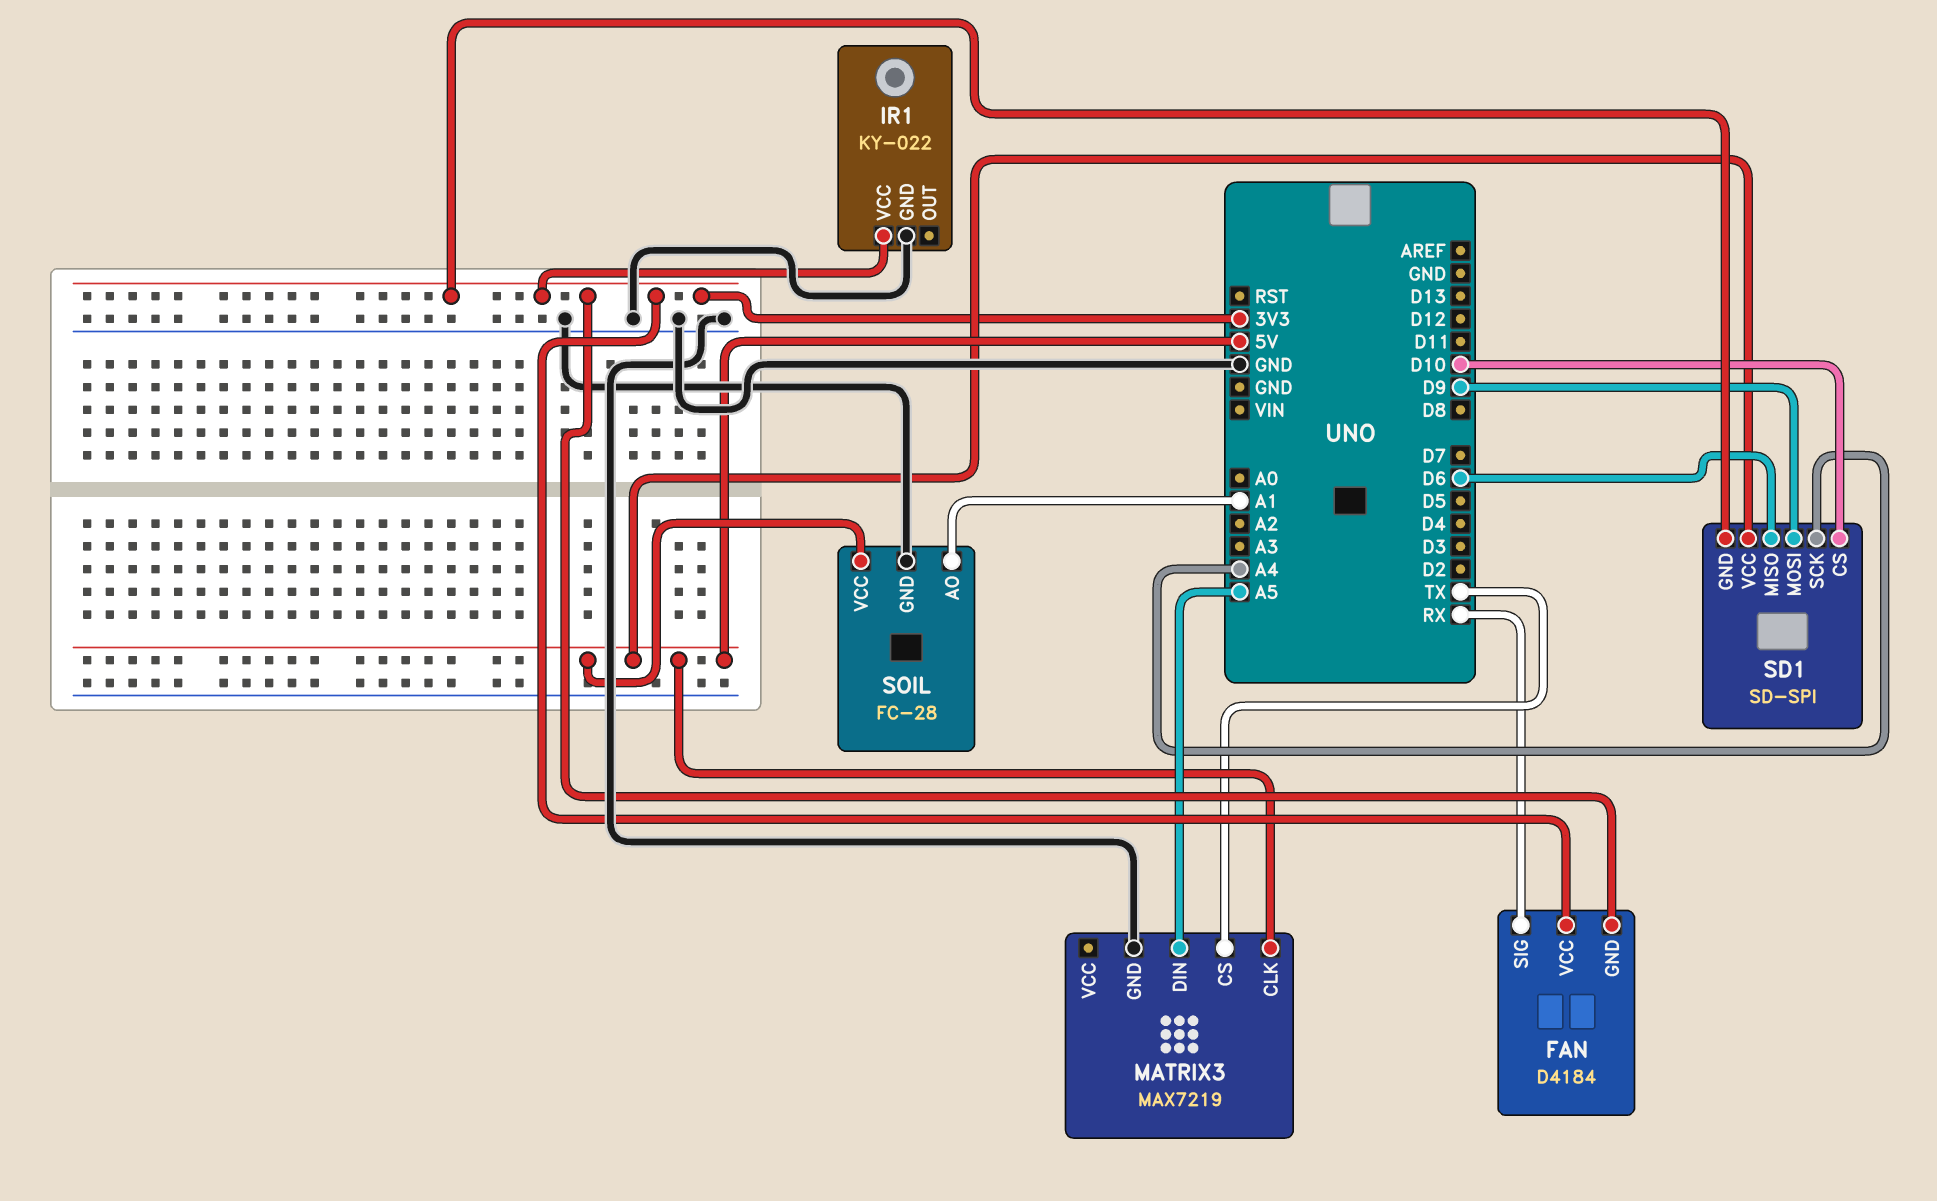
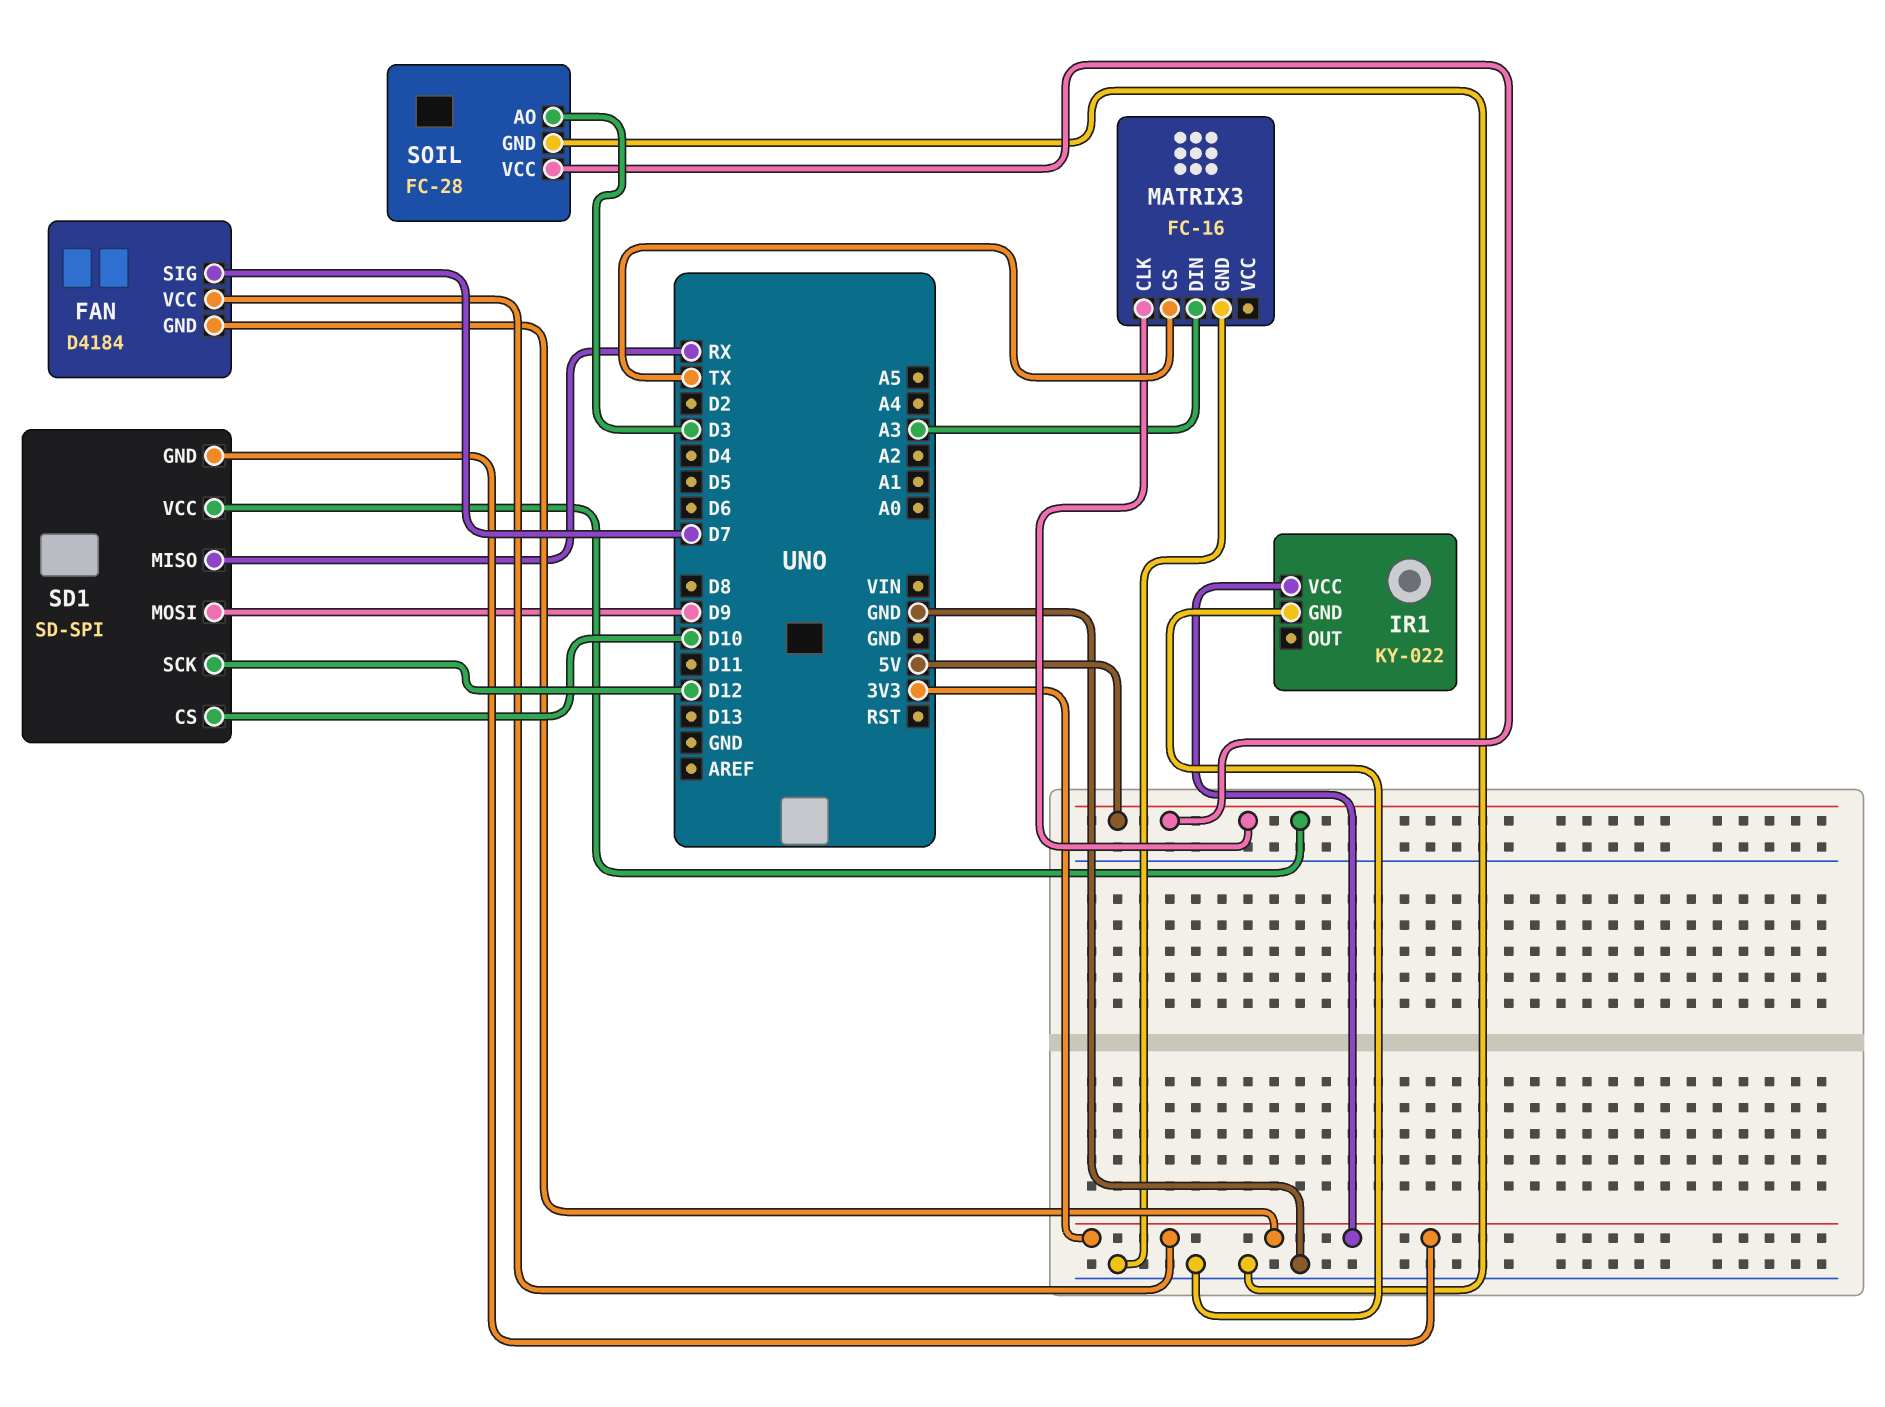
FAN pin SIG: RX -> D7
MATRIX3: MAX7219 -> FC-16
MATRIX3 pin DIN: A5 -> A3
SD1 pin MISO: D6 -> RX
SD1 pin SCK: A4 -> D12
SOIL pin AO: A1 -> D3

